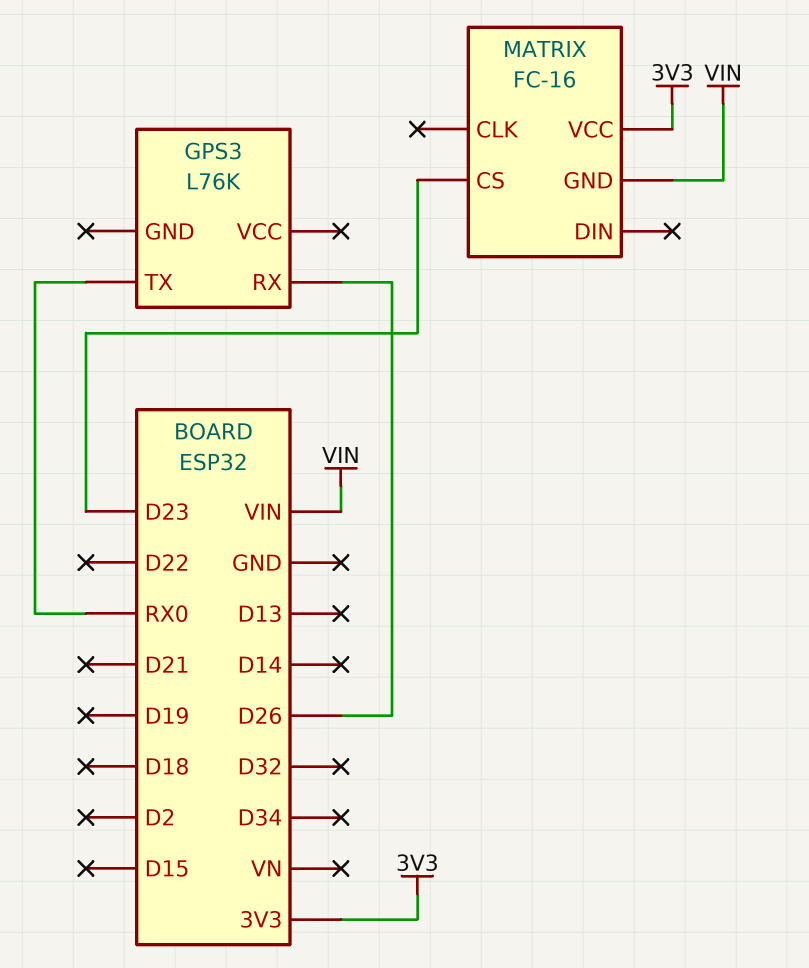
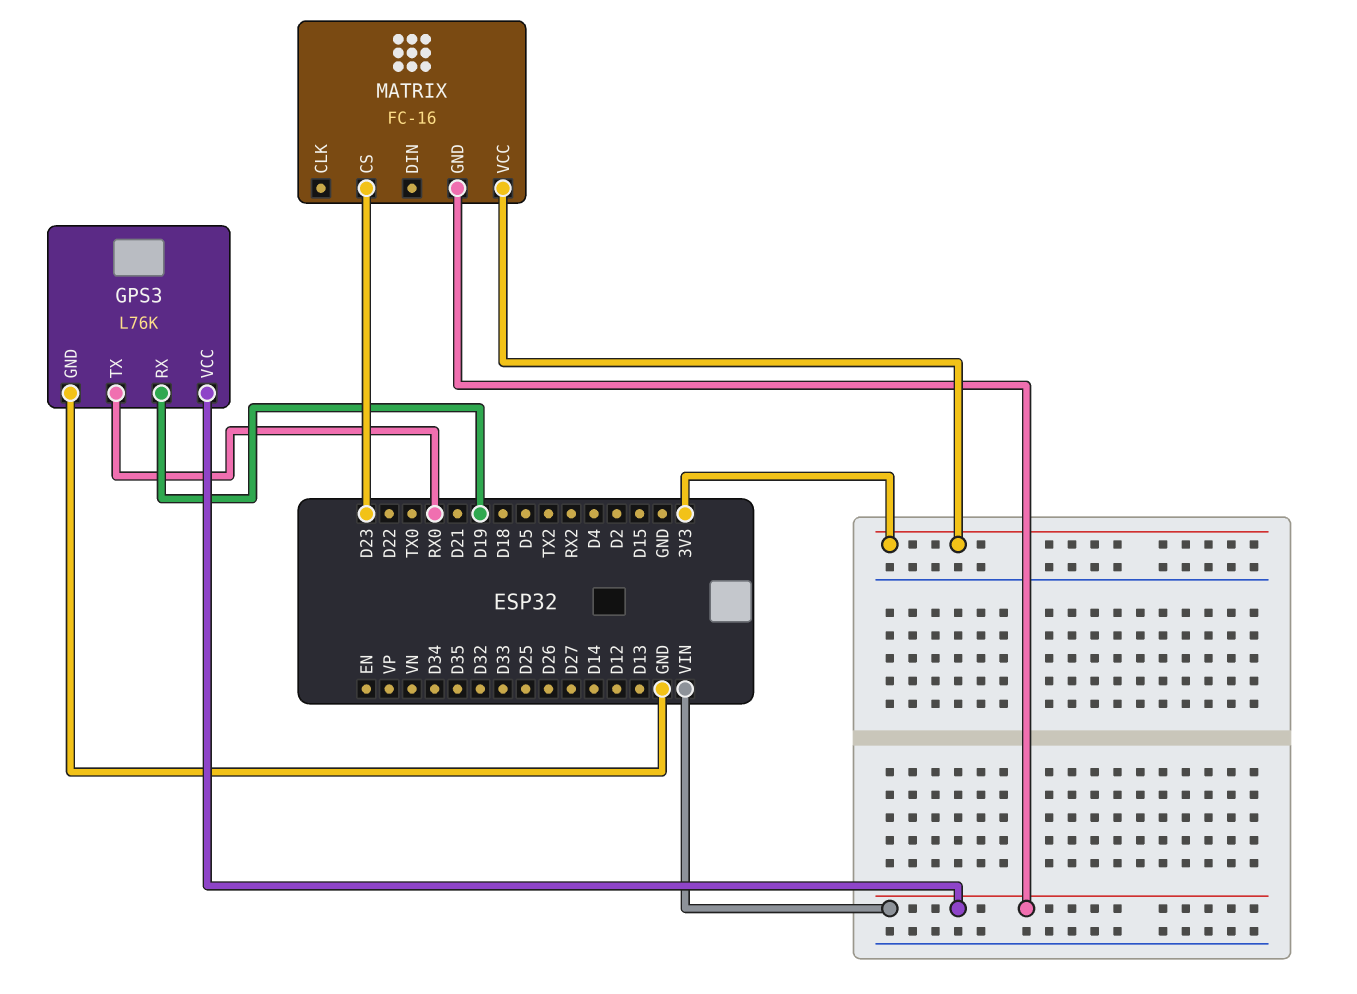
GPS3 pin GND: none -> GND
GPS3 pin RX: D26 -> D19
GPS3 pin VCC: none -> VIN

